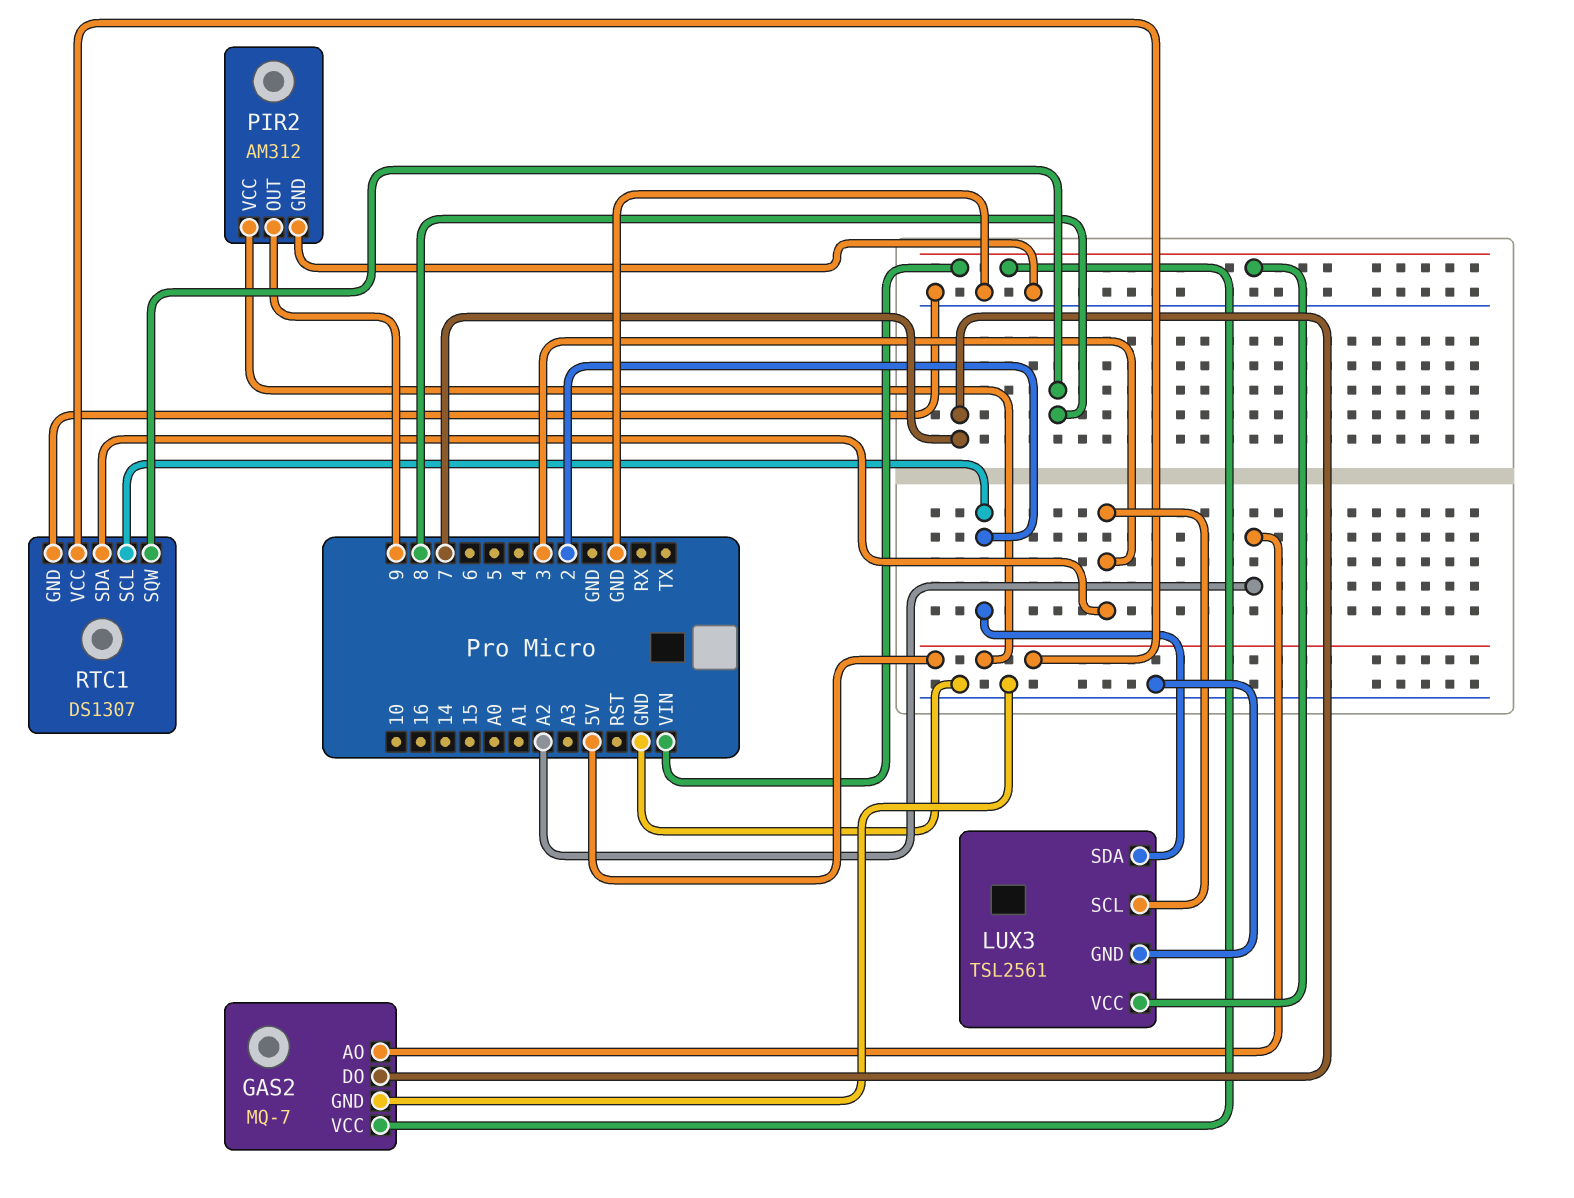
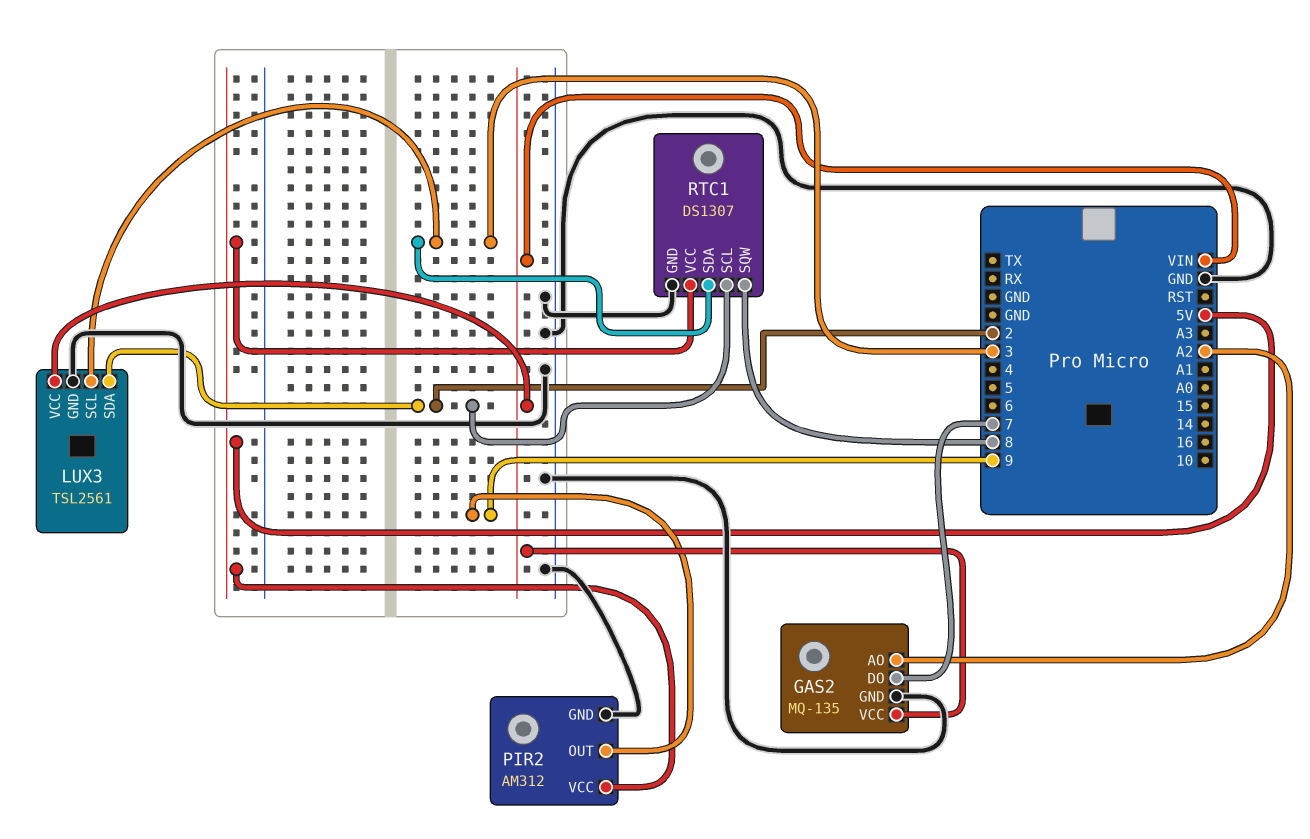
GAS2: MQ-7 -> MQ-135

